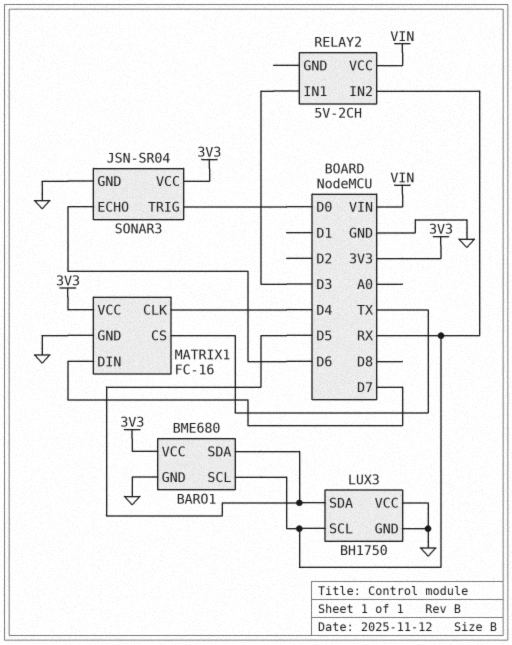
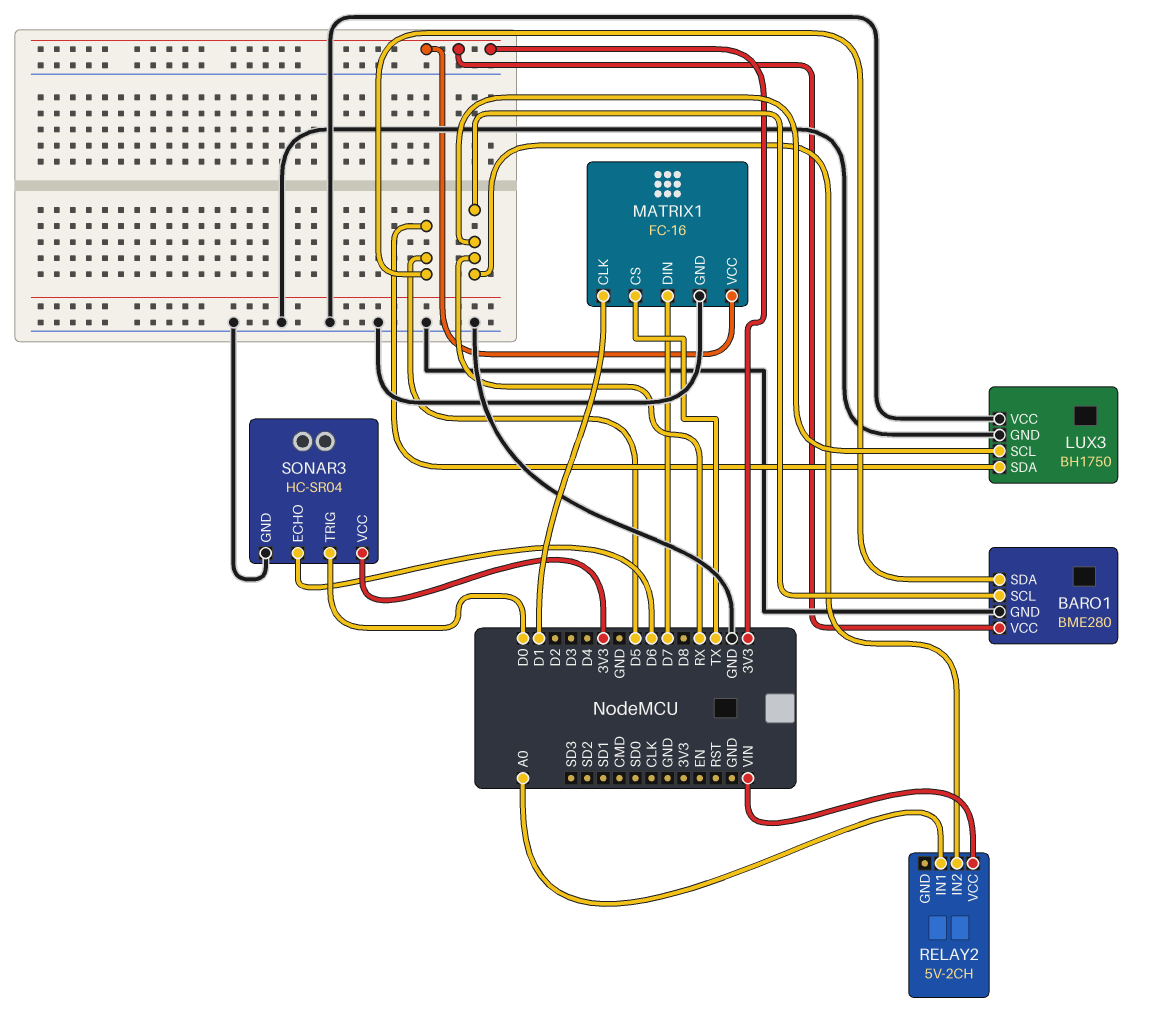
BARO1: BME680 -> BME280
MATRIX1 pin CLK: D4 -> D1
RELAY2 pin IN1: D3 -> A0
SONAR3: JSN-SR04 -> HC-SR04

